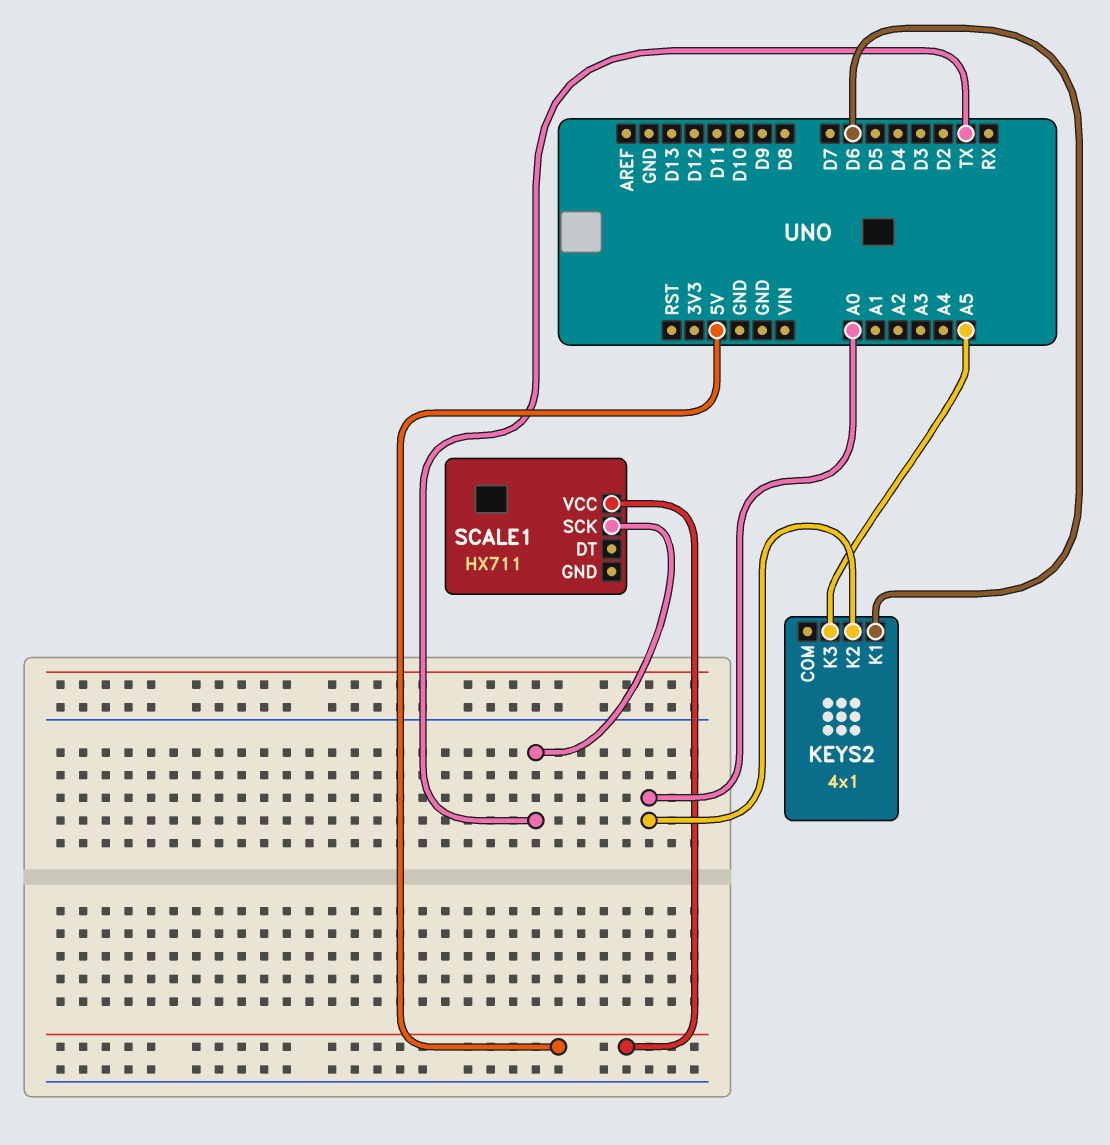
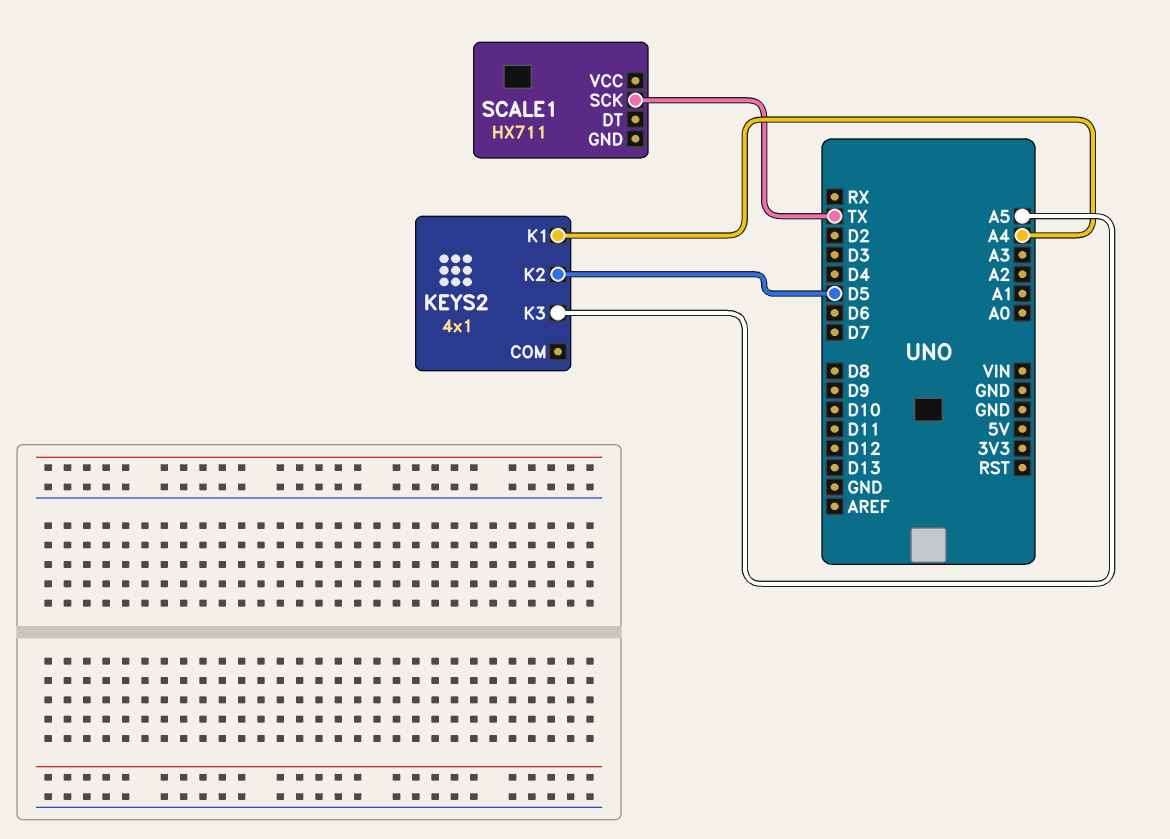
KEYS2 pin K1: D6 -> A4
KEYS2 pin K2: A0 -> D5
SCALE1 pin VCC: 5V -> none

